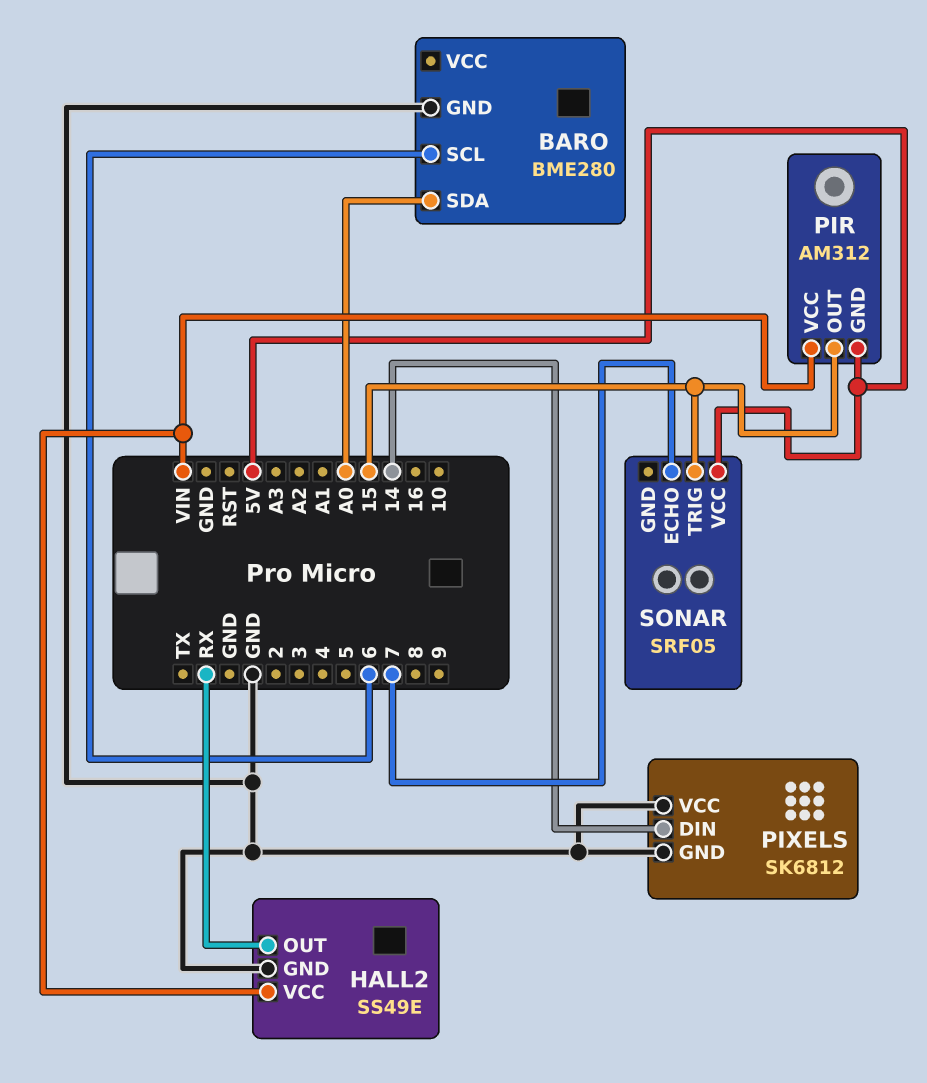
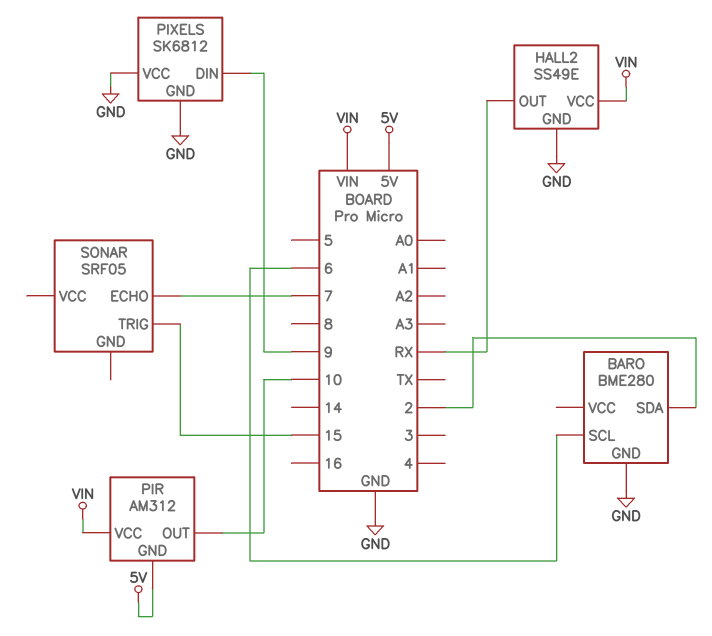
BARO pin SDA: A0 -> 2
PIR pin OUT: 15 -> 10
PIXELS pin DIN: 14 -> 9
SONAR pin VCC: 5V -> none

